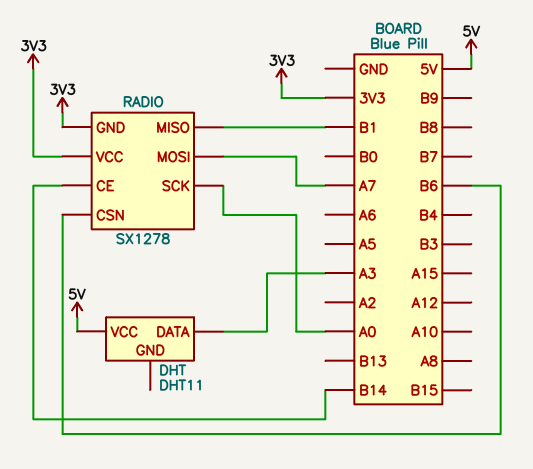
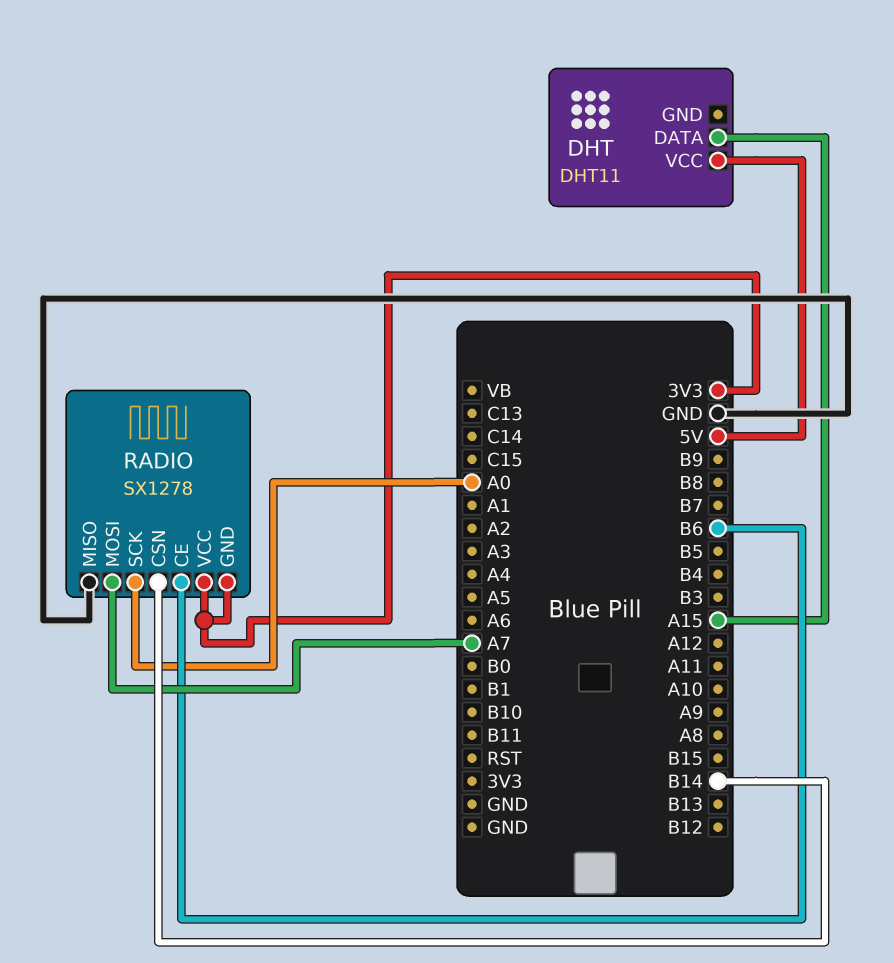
DHT pin DATA: A3 -> A15
RADIO pin CE: B14 -> B6
RADIO pin CSN: B6 -> B14
RADIO pin MISO: B1 -> GND

